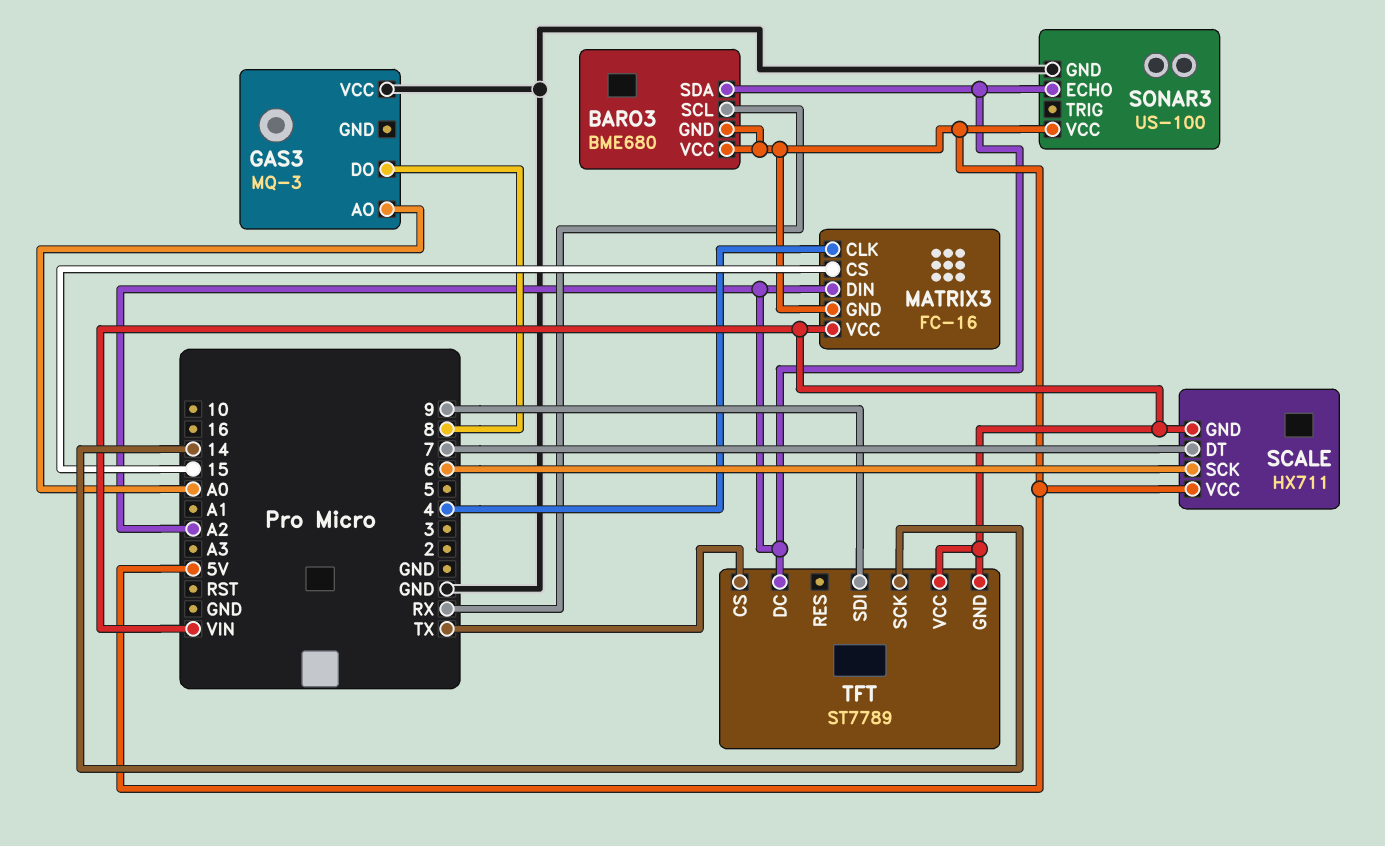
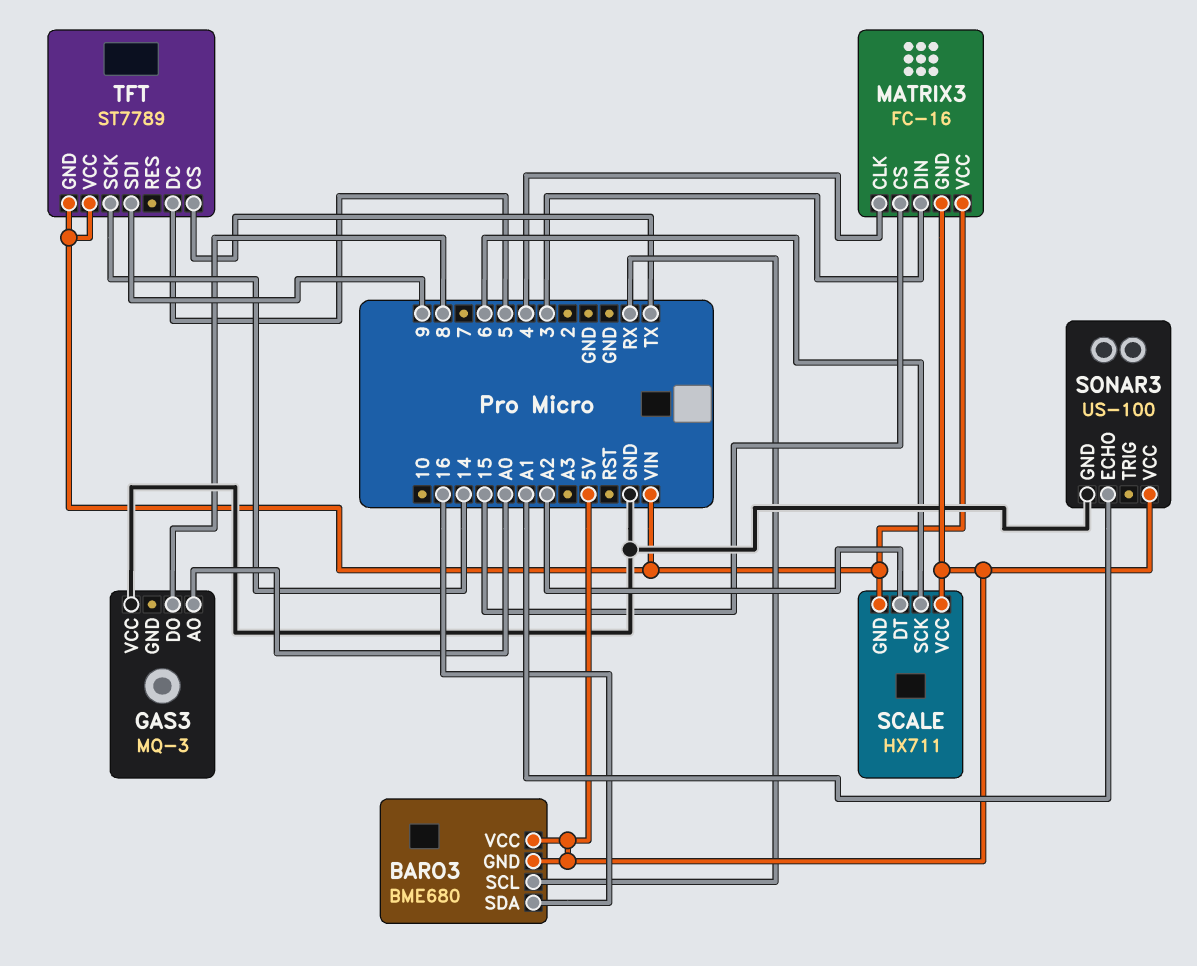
BARO3 pin SDA: A2 -> 16
MATRIX3 pin DIN: A2 -> 3
SCALE pin DT: 7 -> A2
SONAR3 pin ECHO: A2 -> A1
TFT pin DC: A2 -> 5

